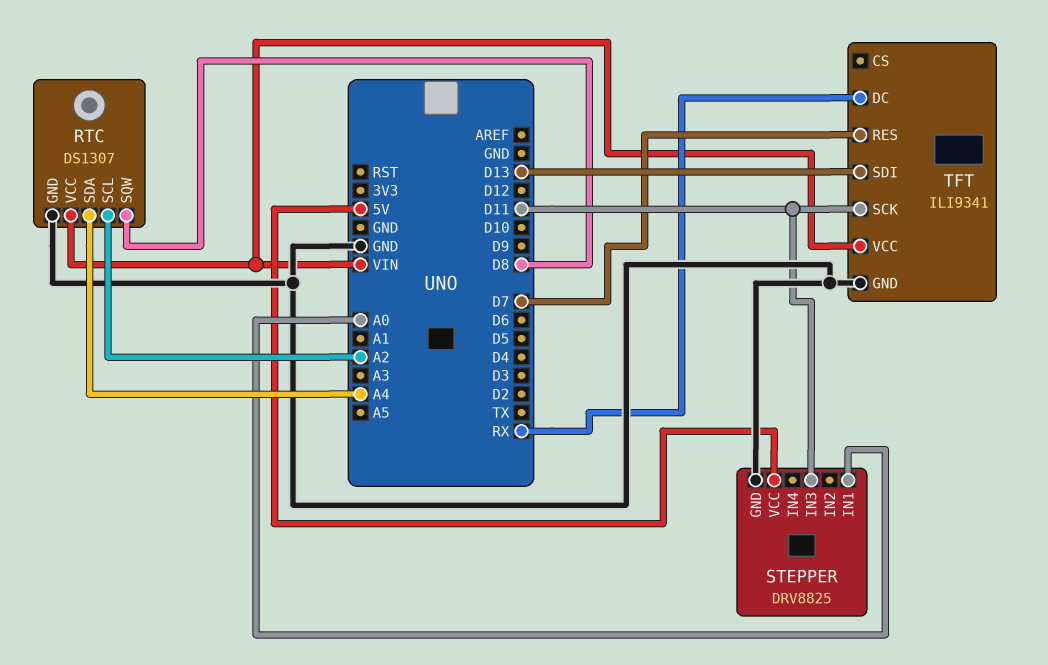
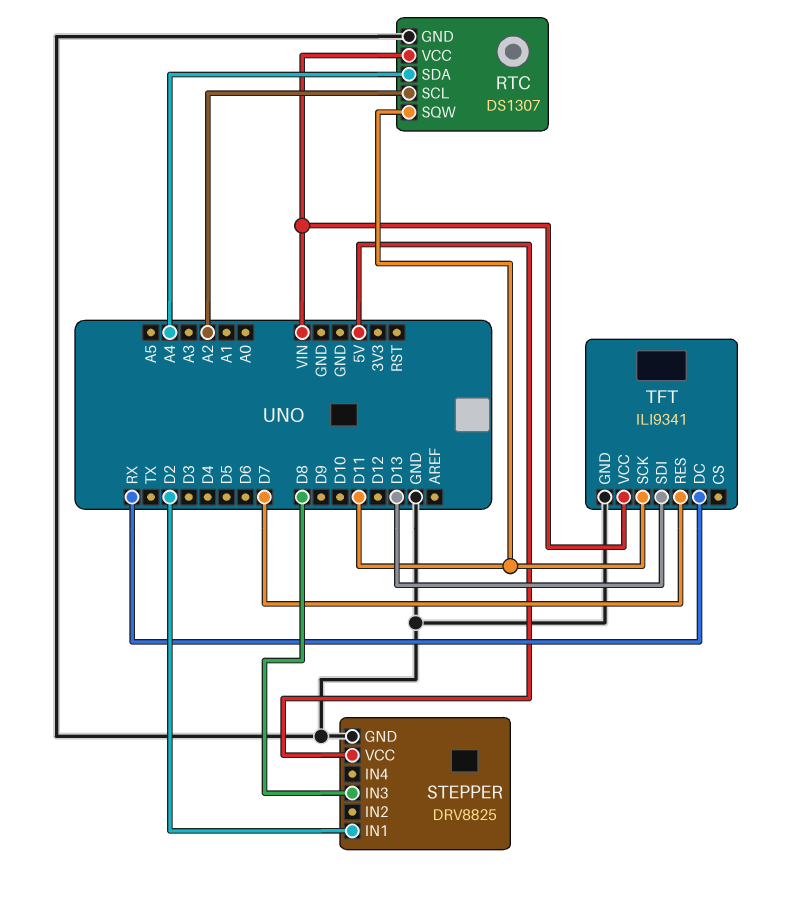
RTC pin SQW: D8 -> D11
STEPPER pin IN1: A0 -> D2
STEPPER pin IN3: D11 -> D8

